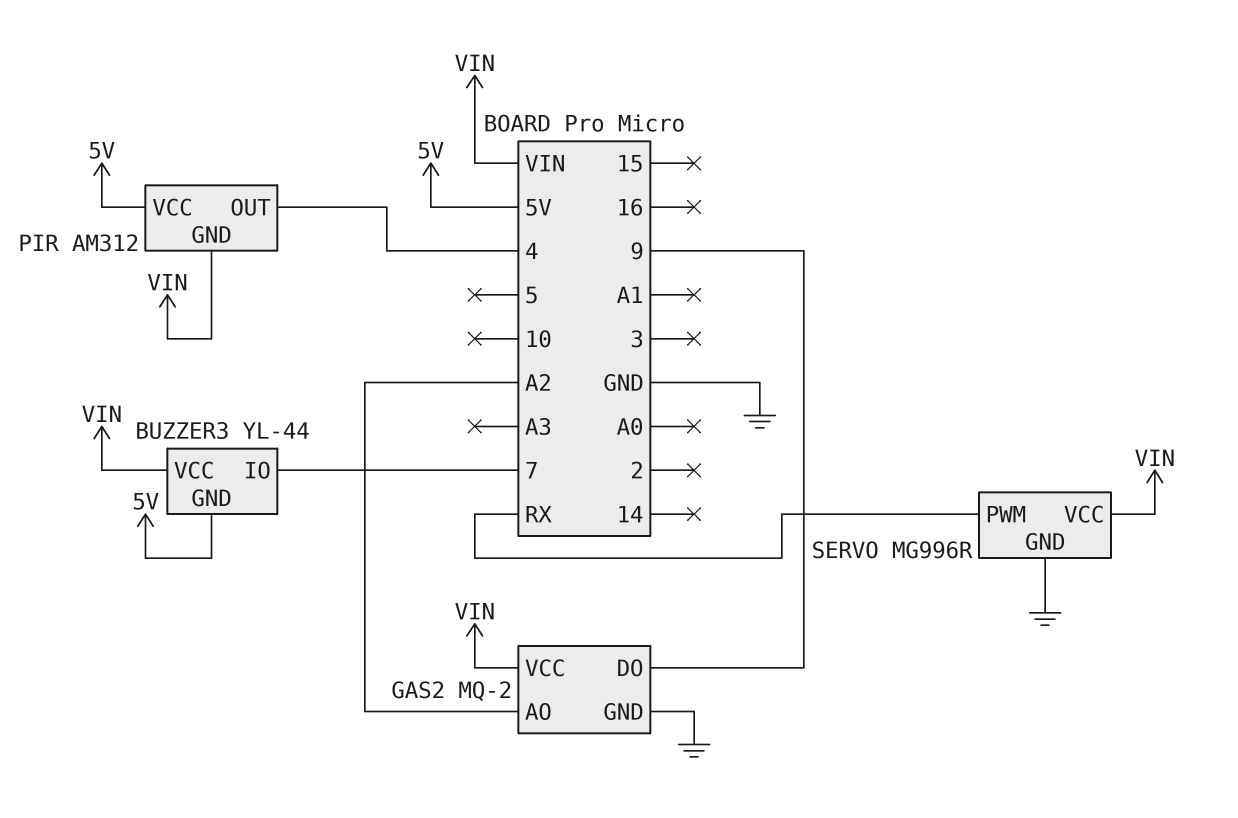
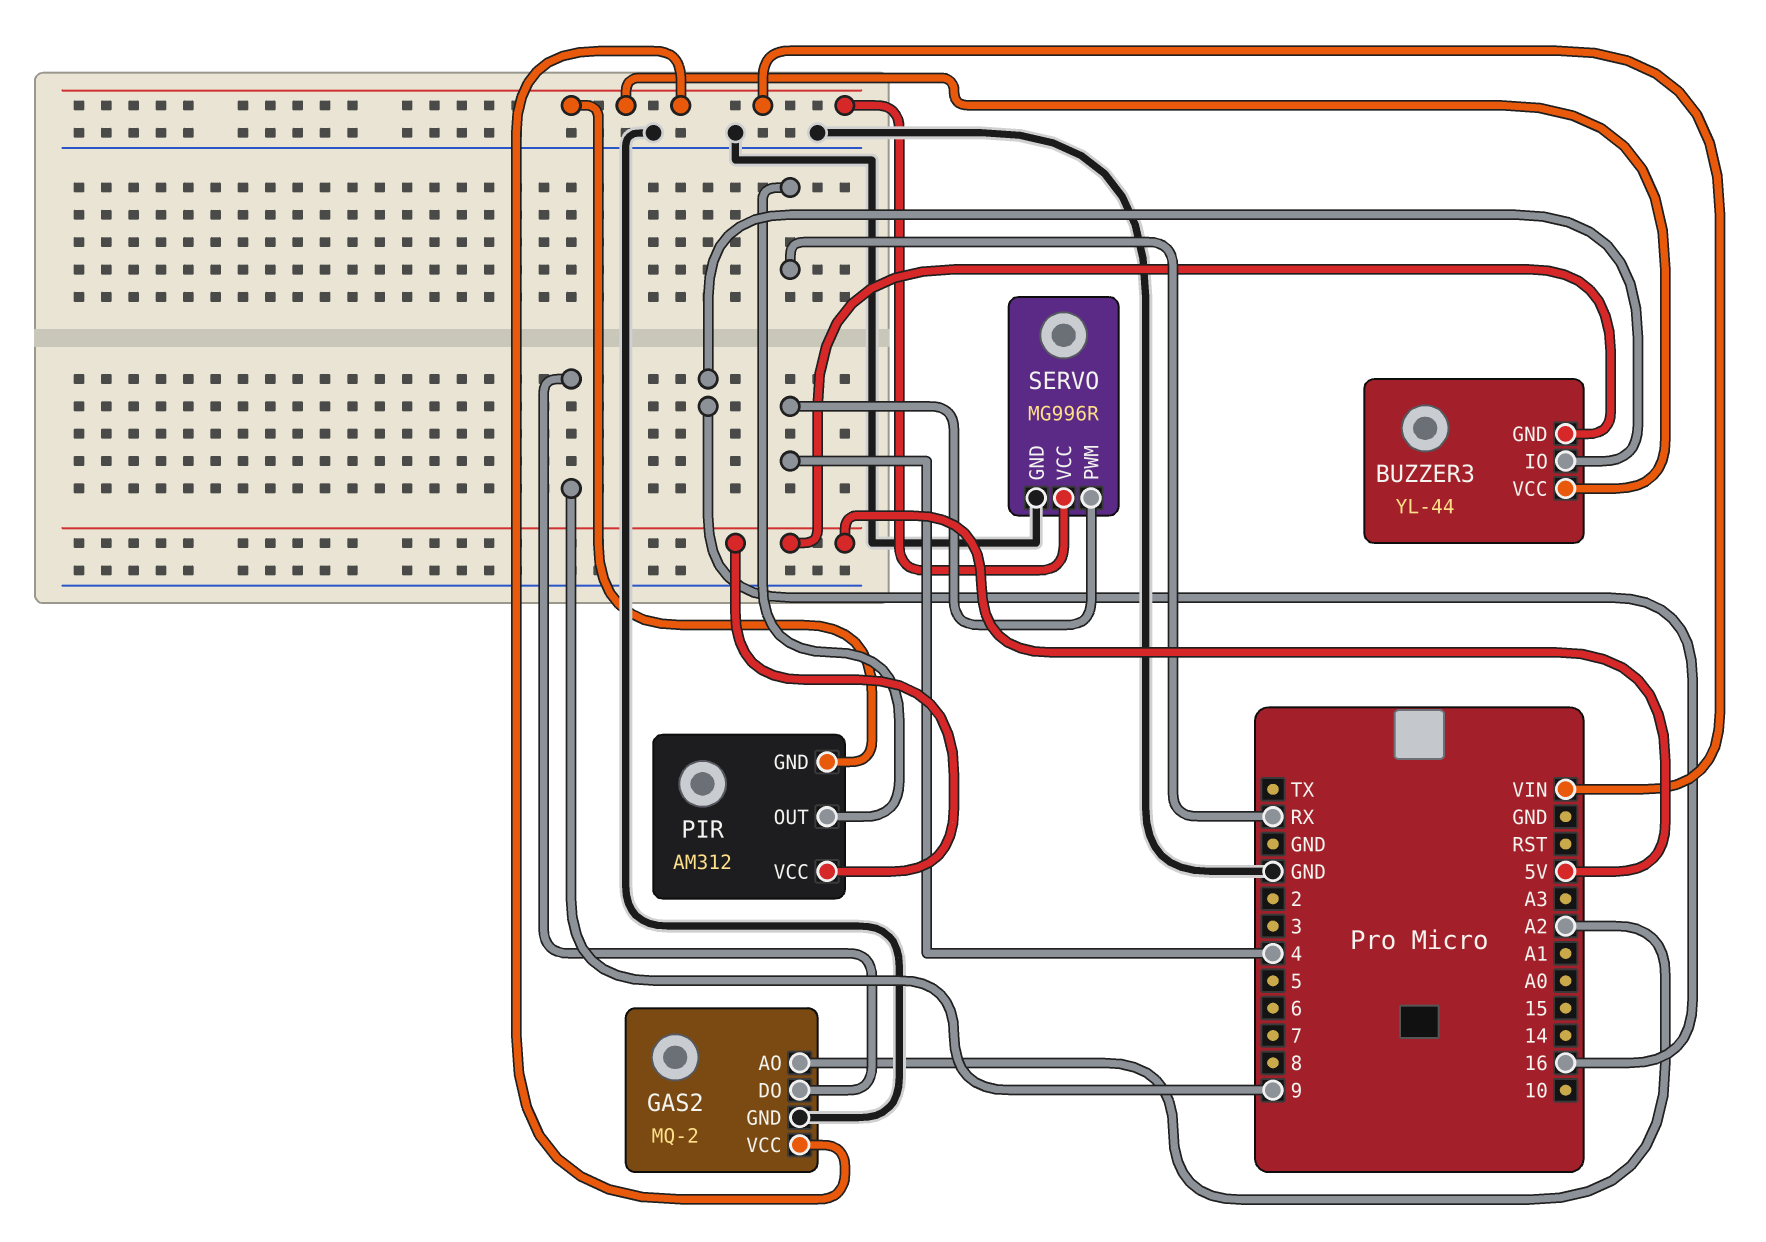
BUZZER3 pin IO: 7 -> 16
PIR pin OUT: 4 -> RX
SERVO pin PWM: RX -> 4

